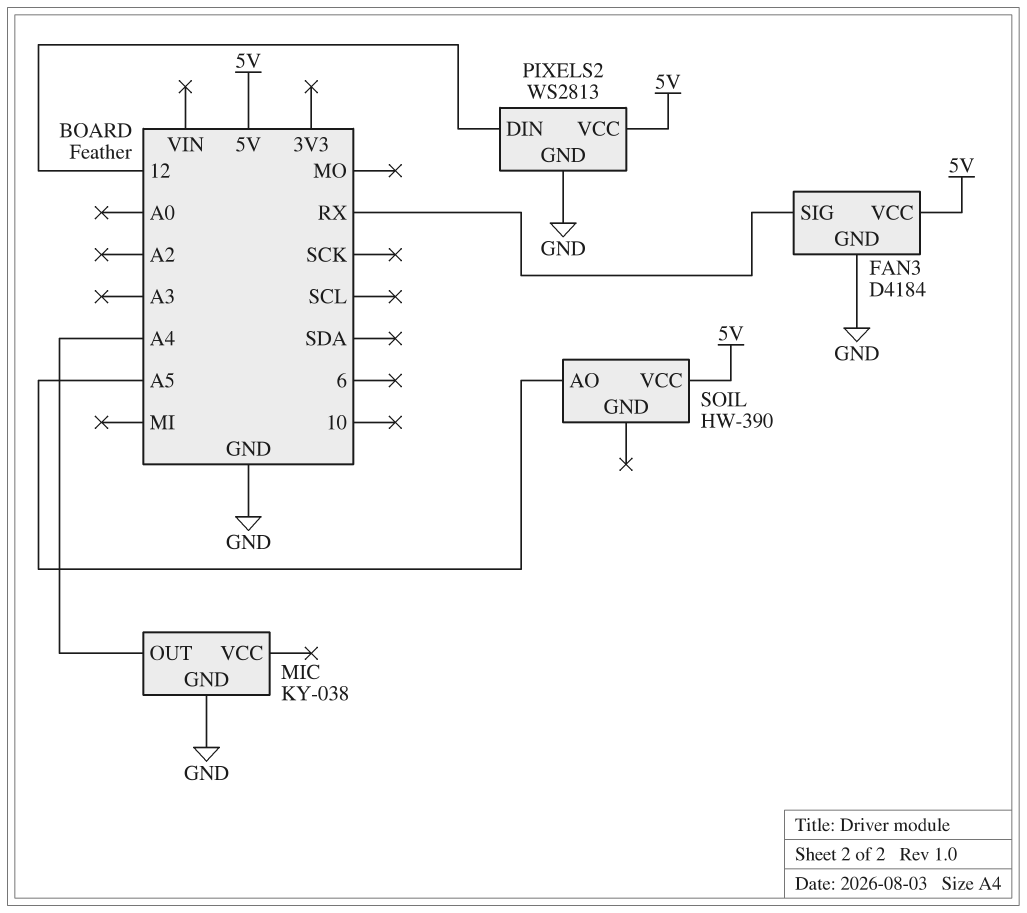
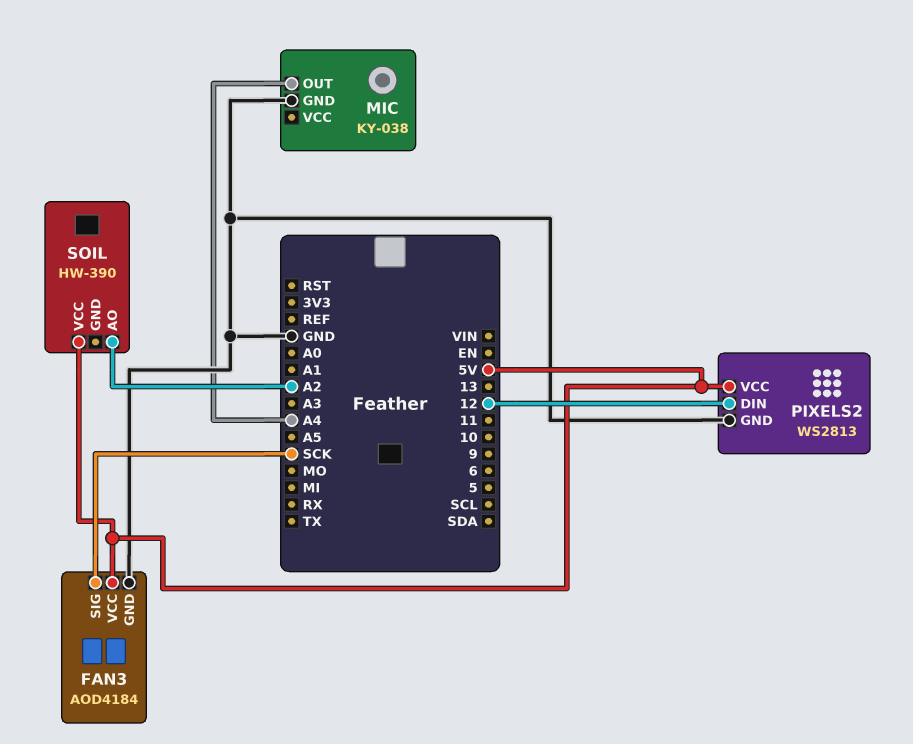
FAN3: D4184 -> AOD4184
FAN3 pin SIG: RX -> SCK
SOIL pin AO: A5 -> A2

